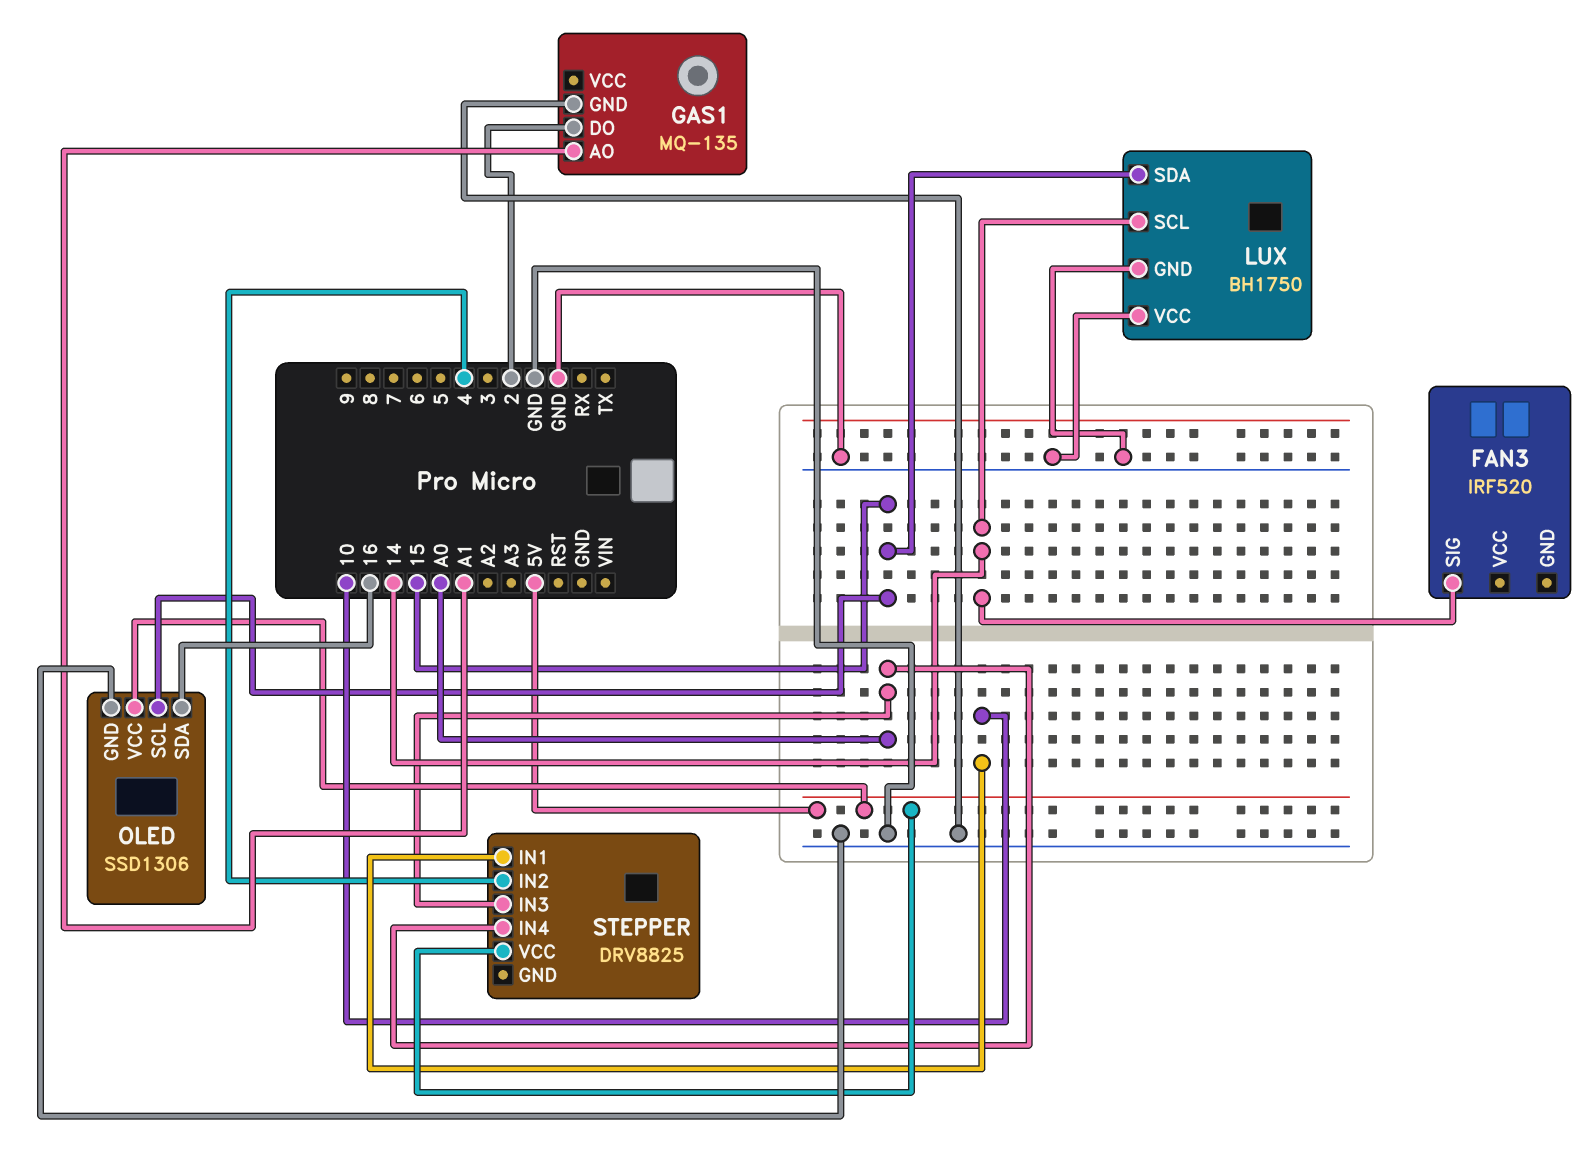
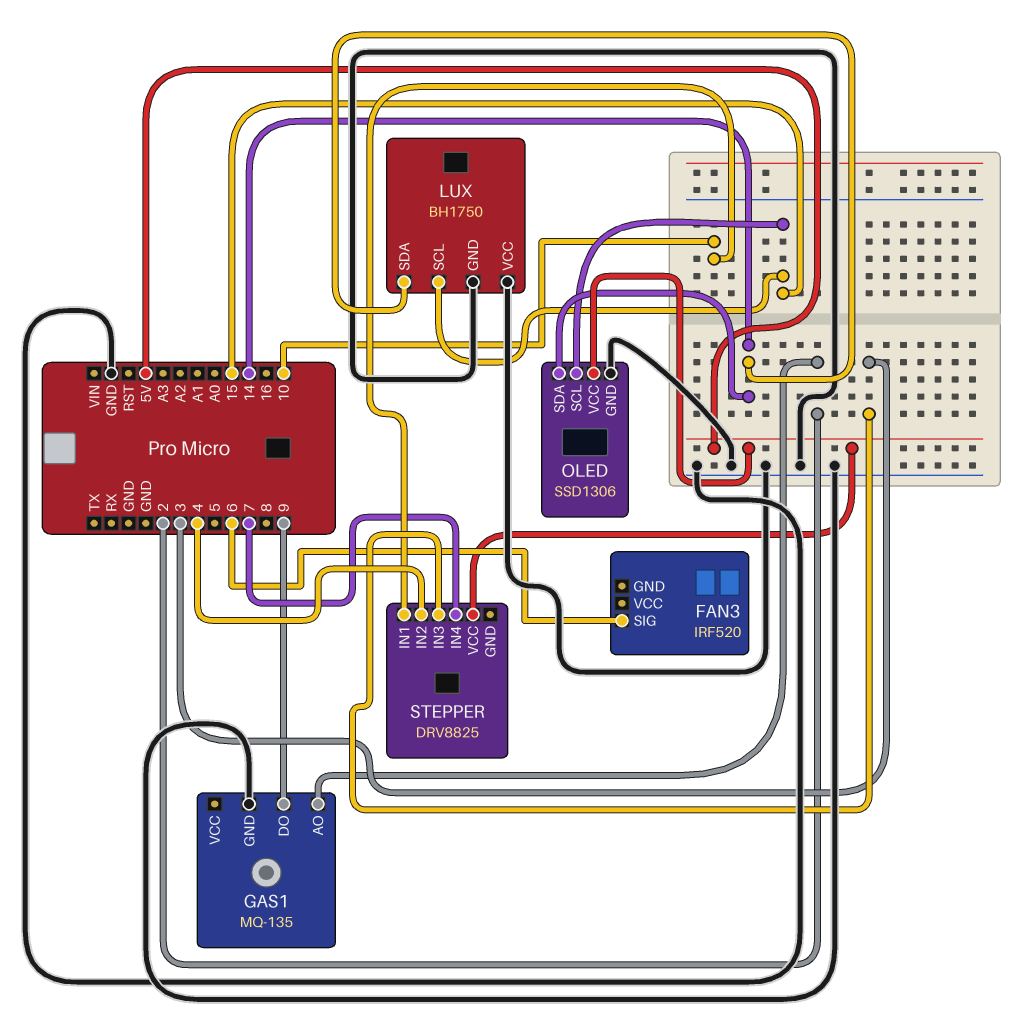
FAN3 pin SIG: 14 -> 6
GAS1 pin AO: A1 -> 2
GAS1 pin DO: 2 -> 9
LUX pin SCL: 14 -> 15
LUX pin SDA: 15 -> 14
OLED pin SDA: 16 -> 14
STEPPER pin IN3: A0 -> 3
STEPPER pin IN4: A0 -> 7

